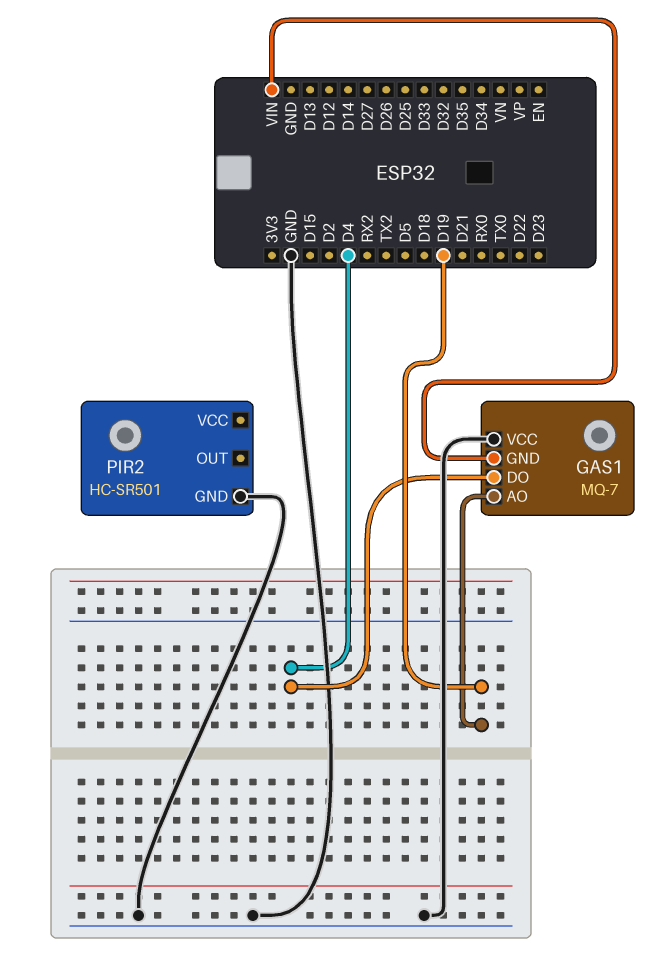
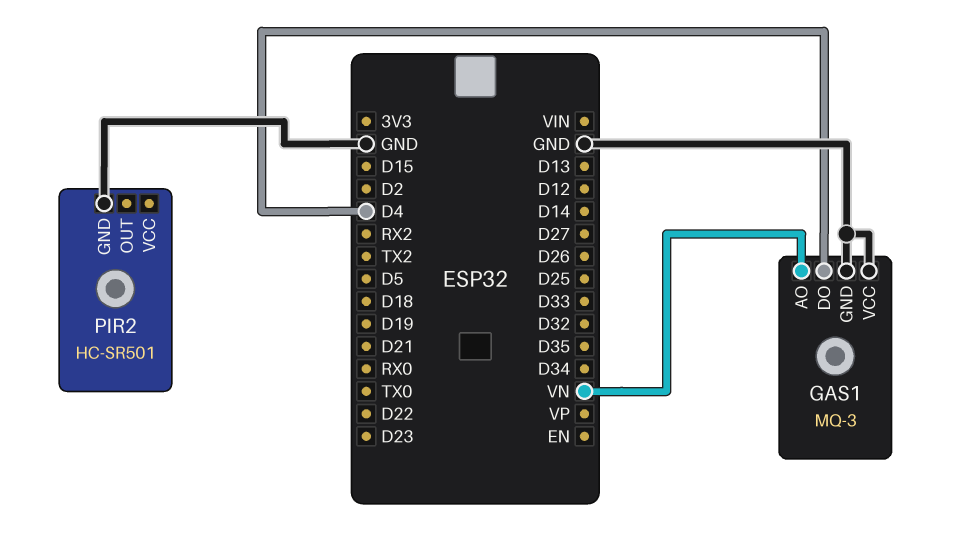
GAS1: MQ-7 -> MQ-3
GAS1 pin AO: D19 -> VN
GAS1 pin GND: VIN -> GND

